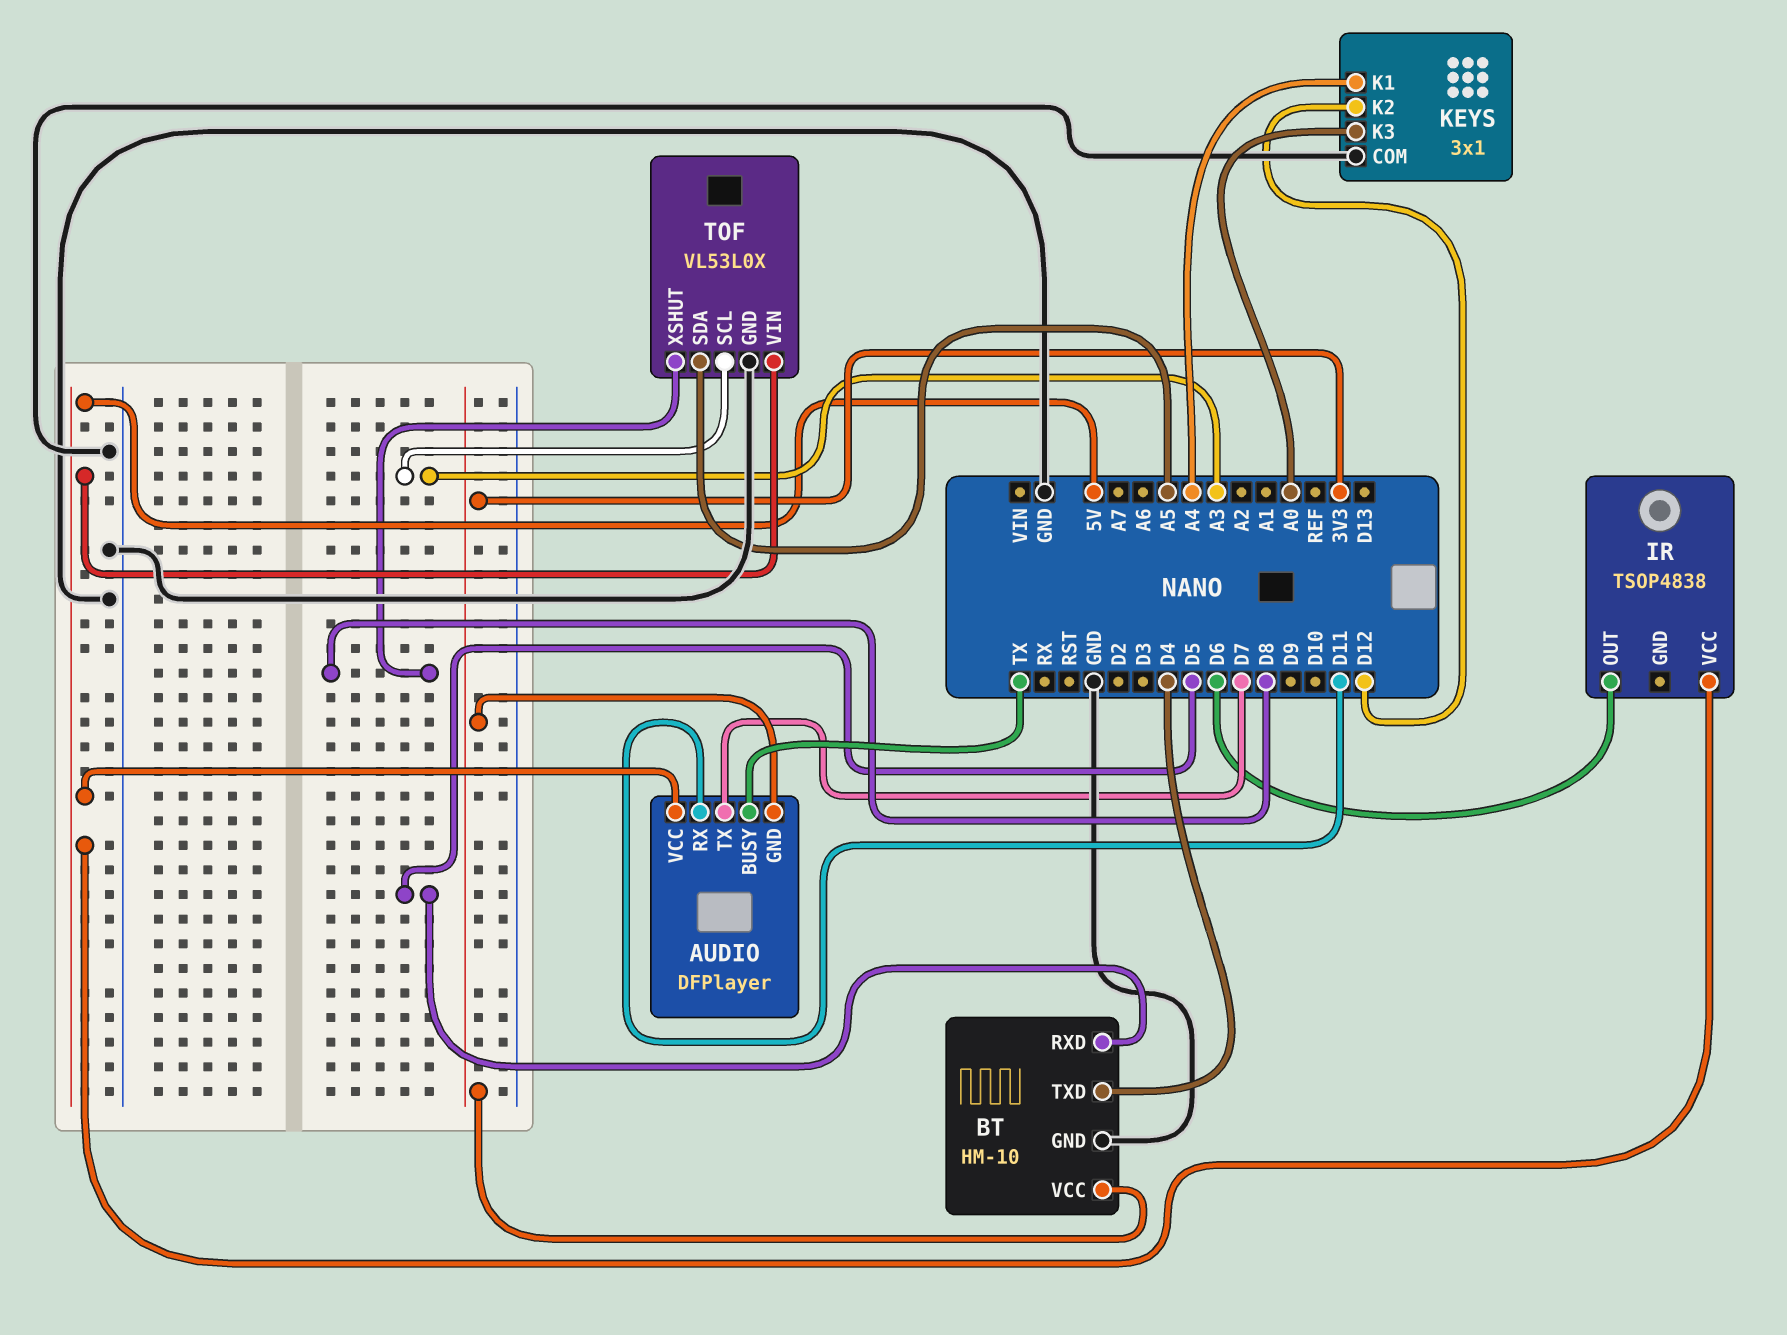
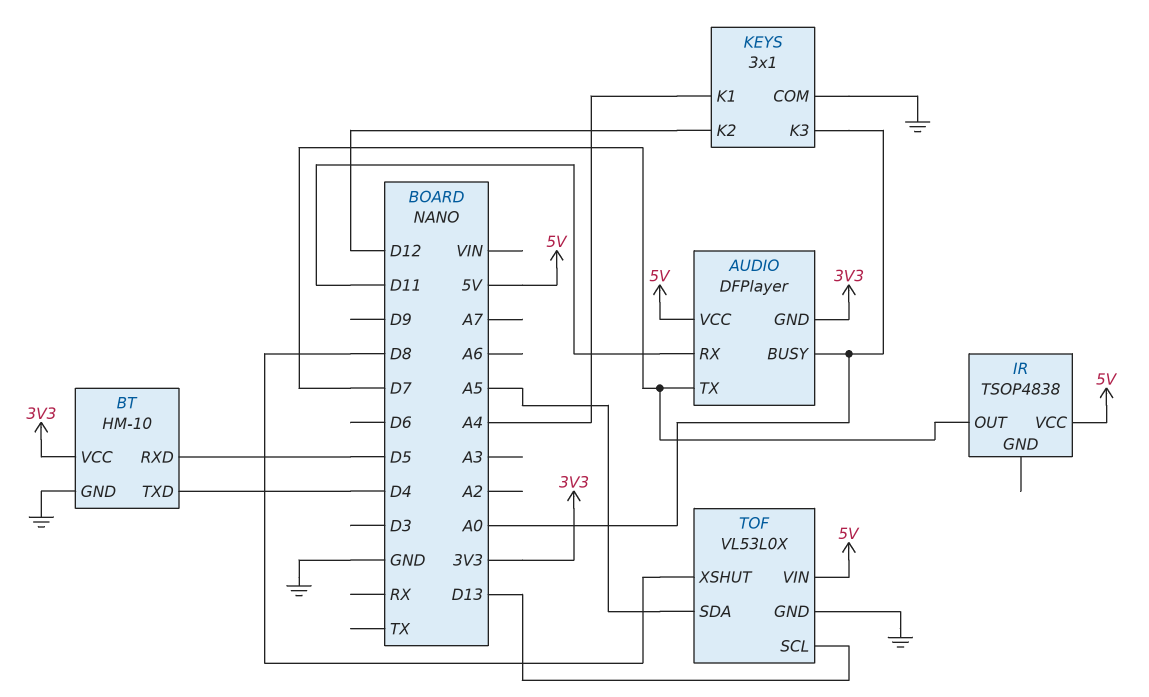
AUDIO pin BUSY: TX -> A0
IR pin OUT: D6 -> D7
TOF pin SCL: A3 -> D13

